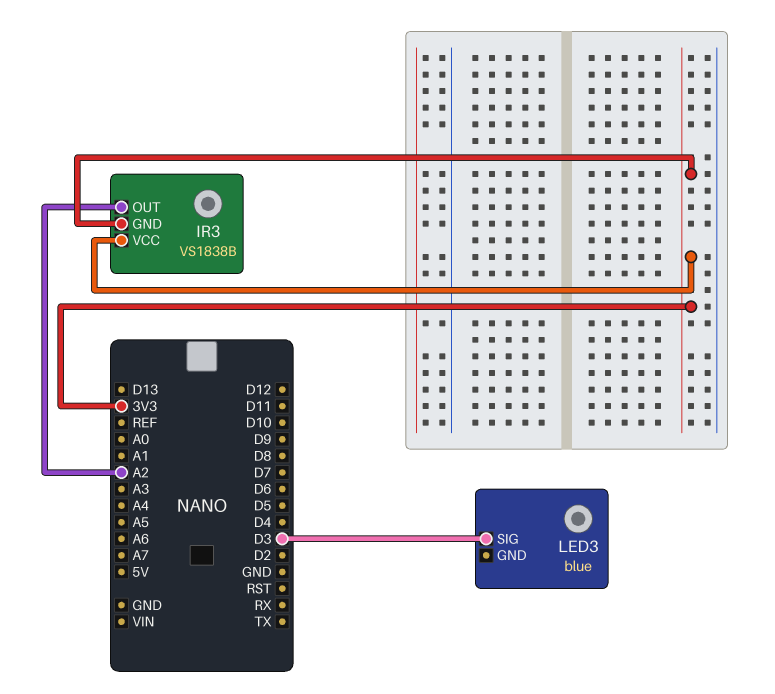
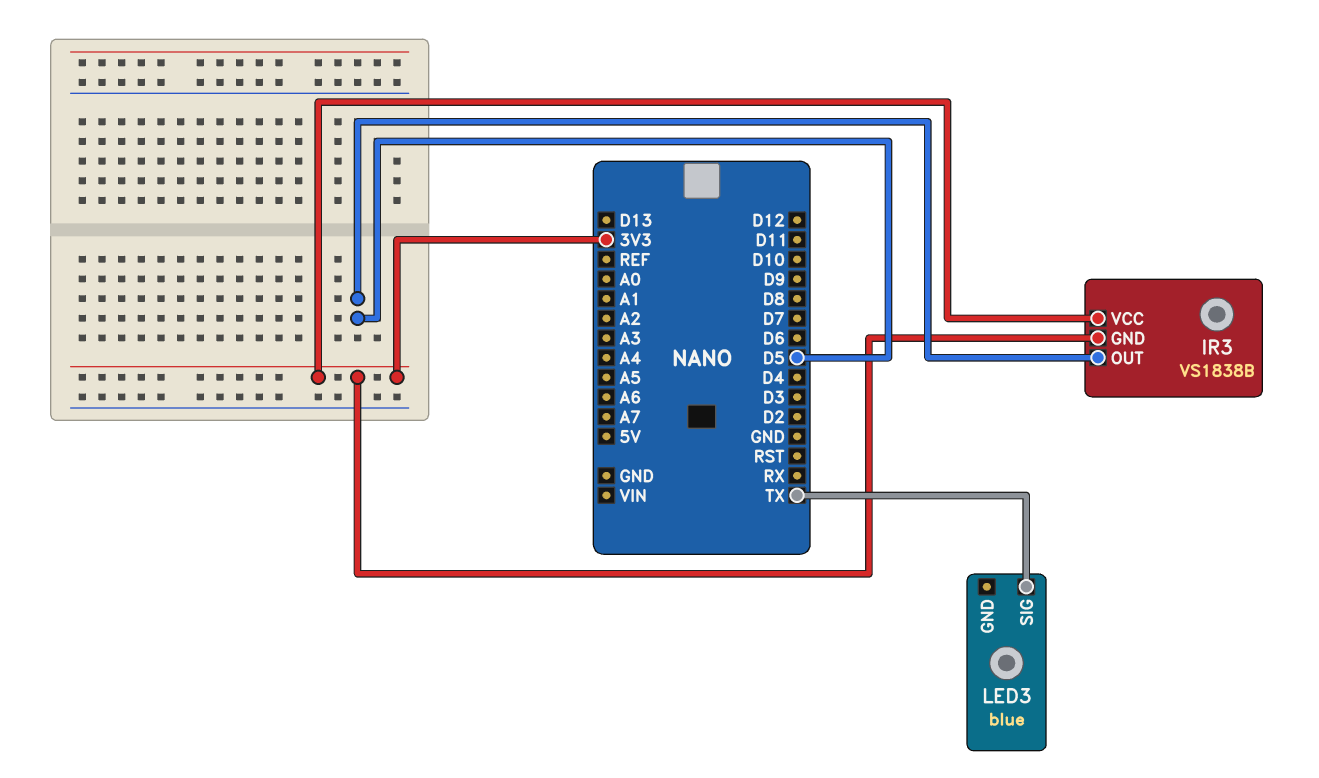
IR3 pin OUT: A2 -> D5
LED3 pin SIG: D3 -> TX

